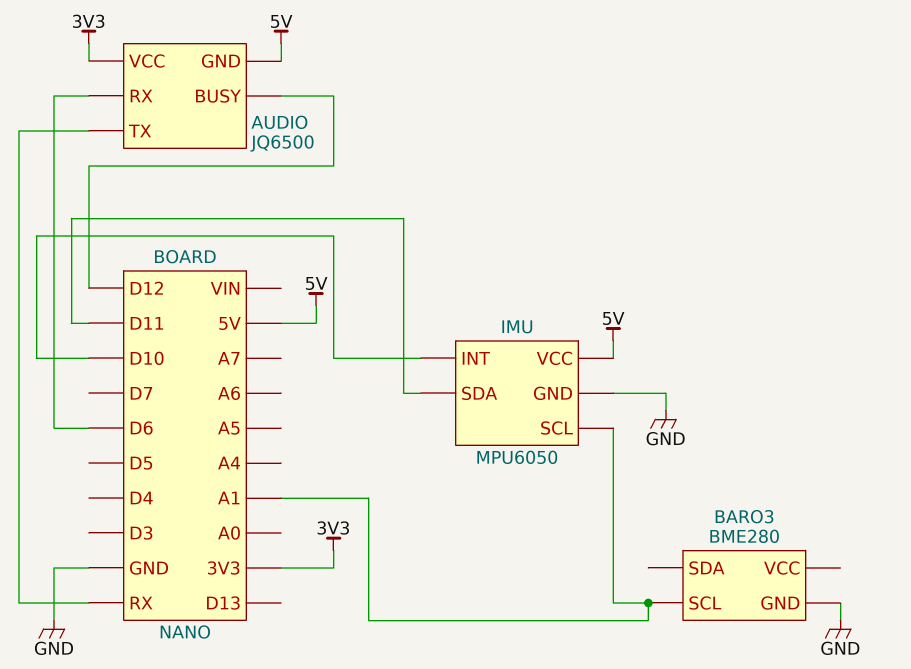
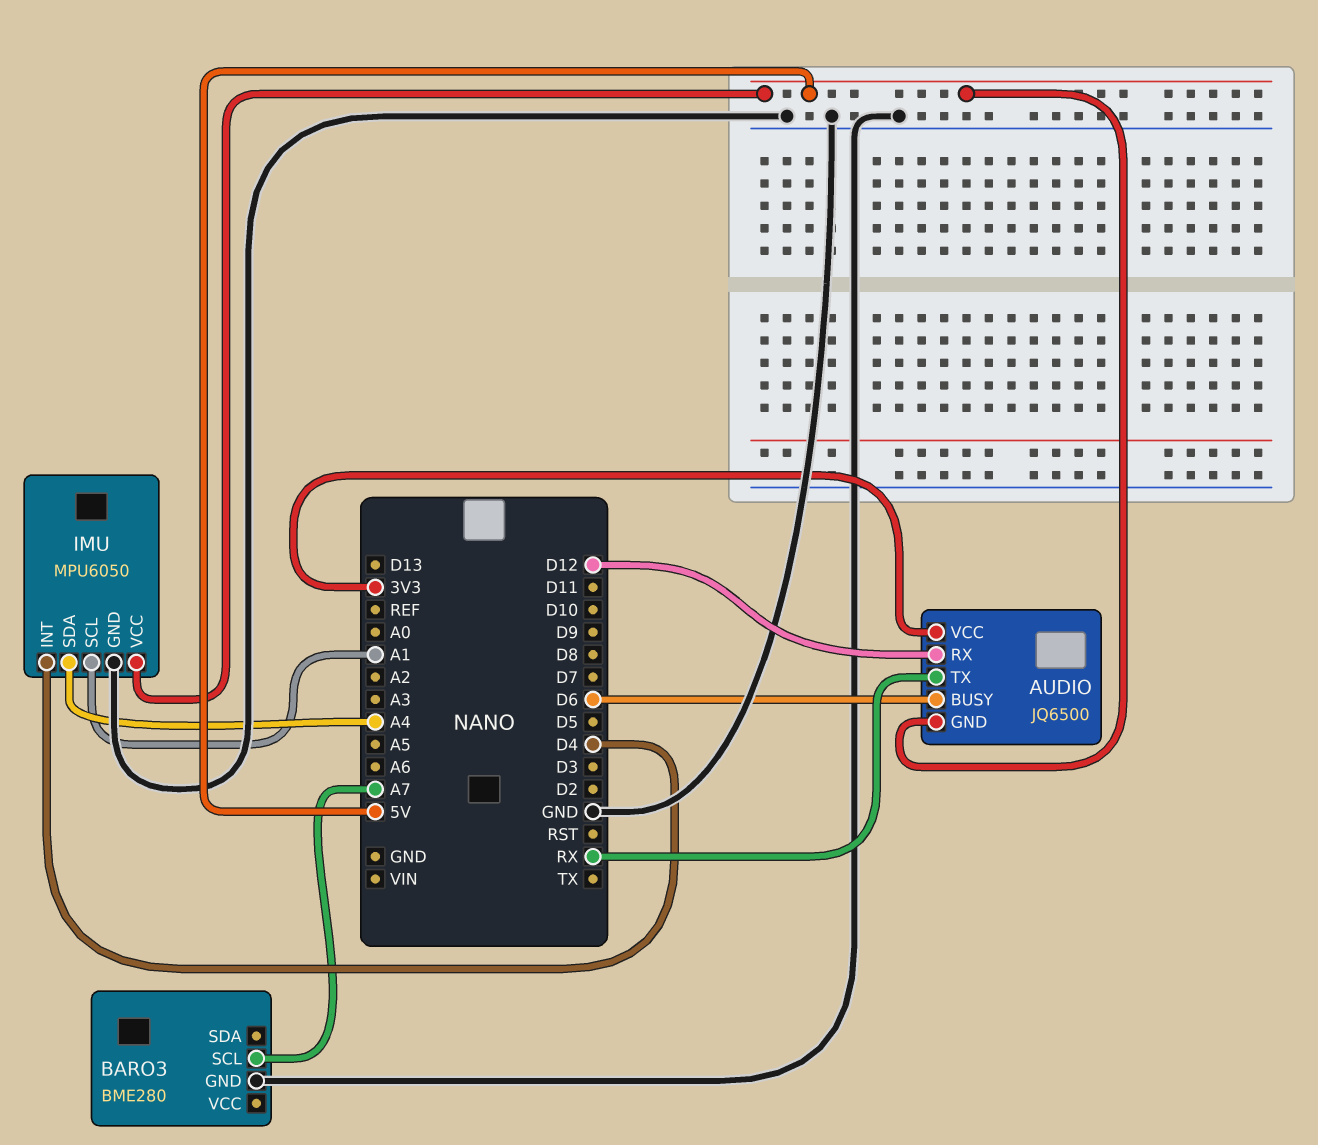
AUDIO pin BUSY: D12 -> D6
AUDIO pin RX: D6 -> D12
BARO3 pin SCL: A1 -> A7
IMU pin INT: D10 -> D4
IMU pin SDA: D11 -> A4

